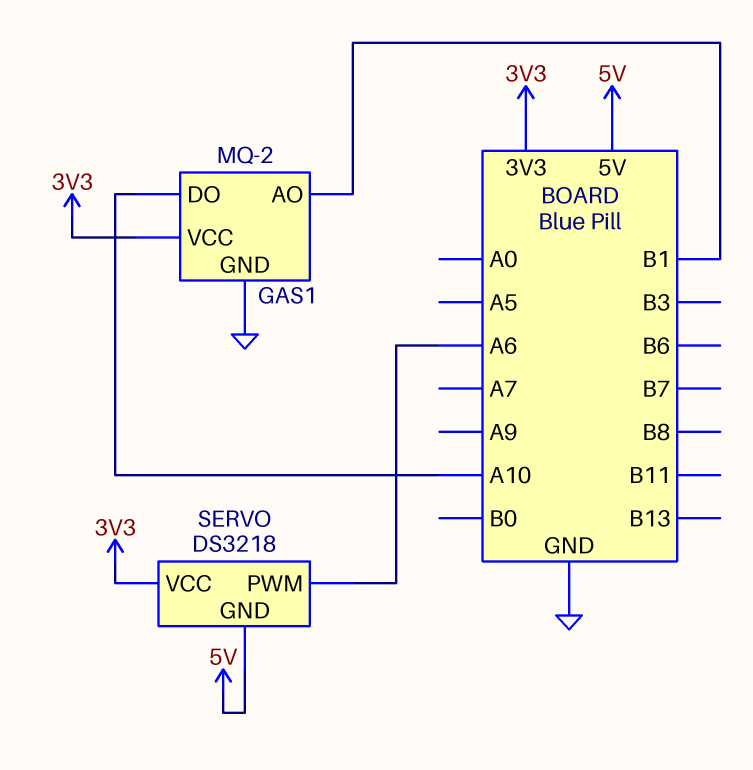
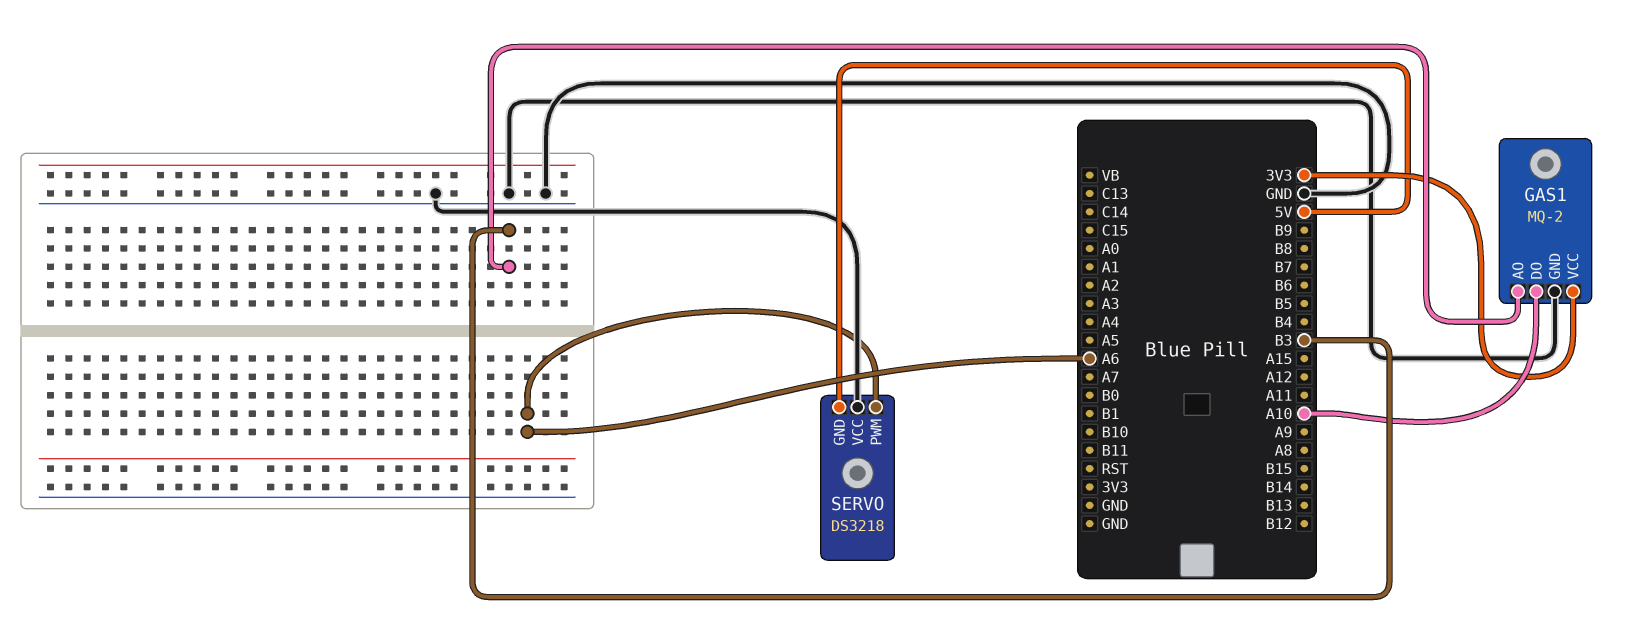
GAS1 pin AO: B1 -> B3
SERVO pin VCC: 3V3 -> GND

